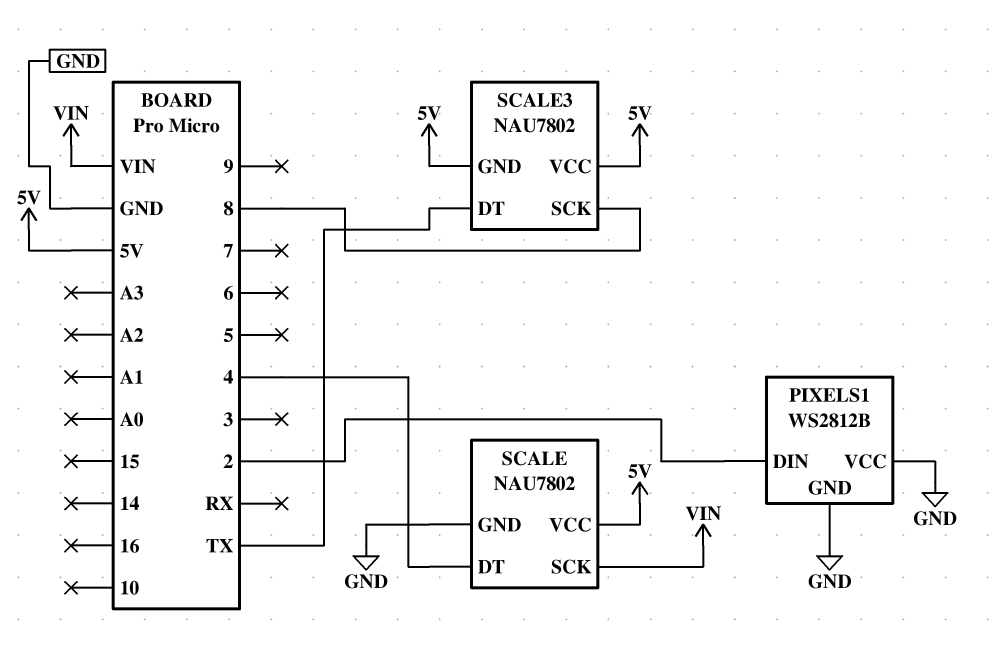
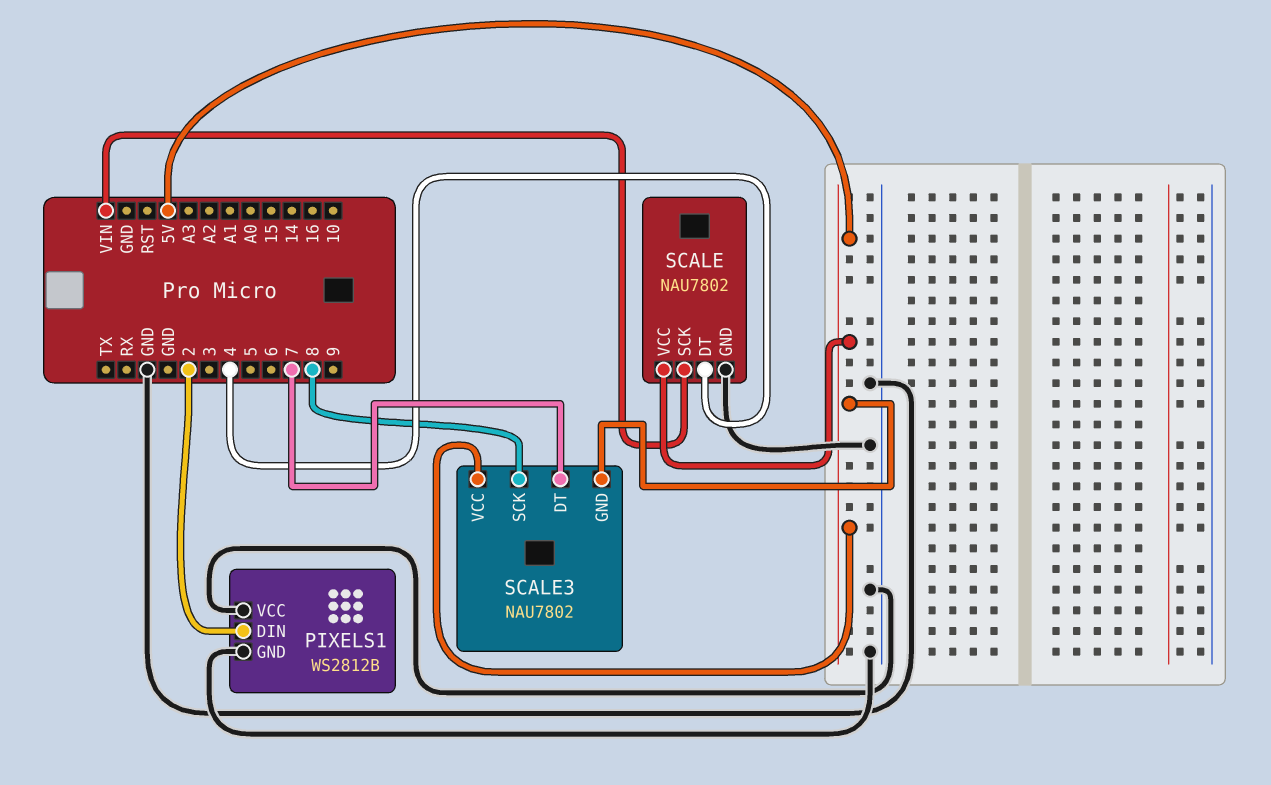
SCALE3 pin DT: TX -> 7

